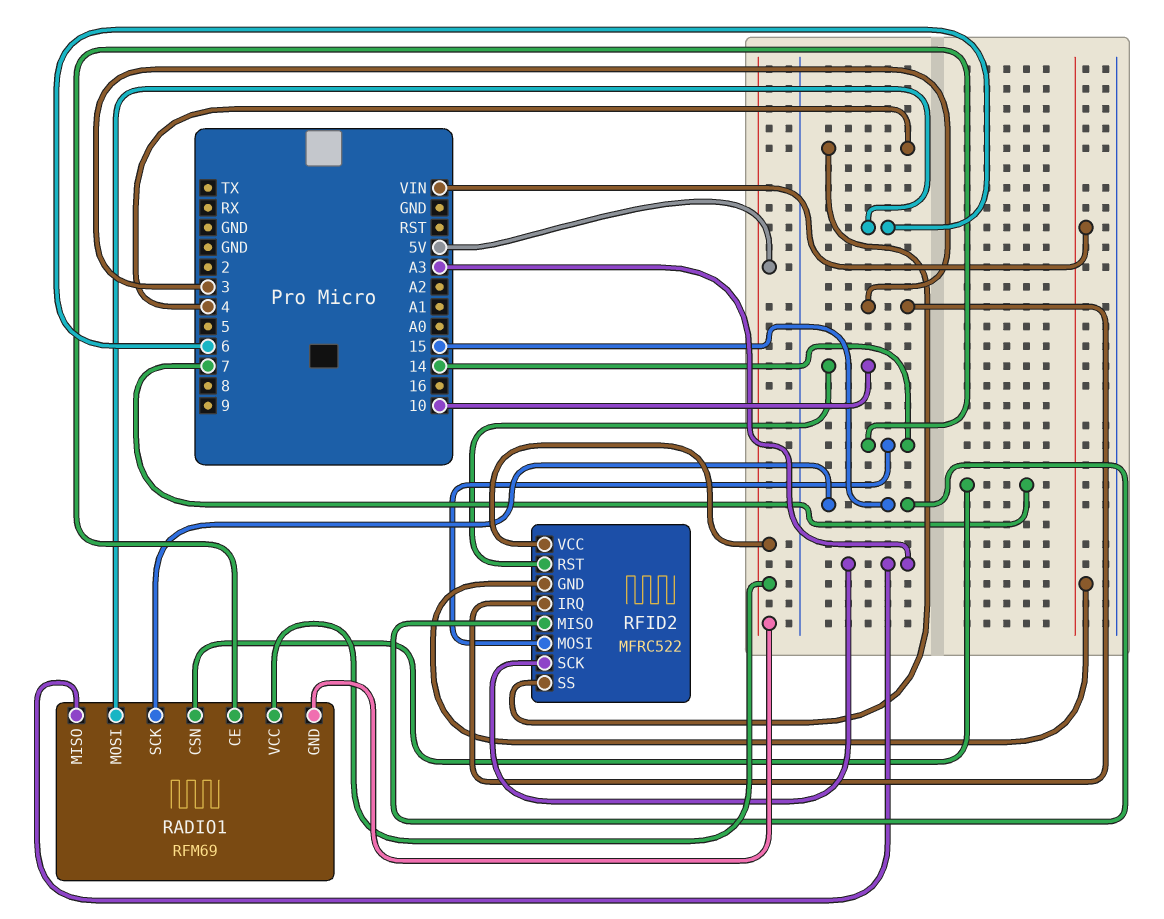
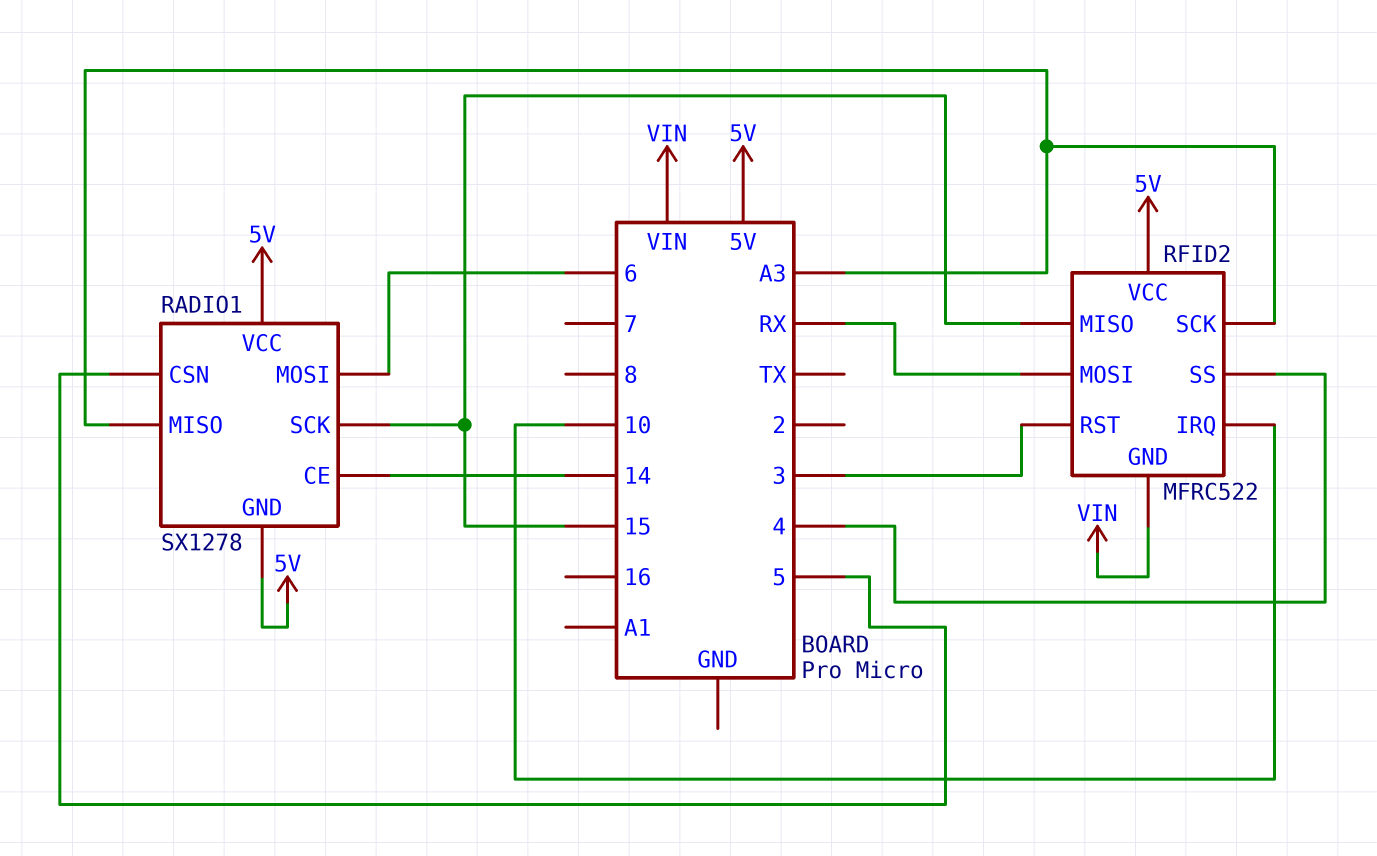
RADIO1: RFM69 -> SX1278
RADIO1 pin CSN: 7 -> 5
RFID2 pin IRQ: 3 -> 10
RFID2 pin MOSI: 14 -> RX
RFID2 pin RST: 10 -> 3

